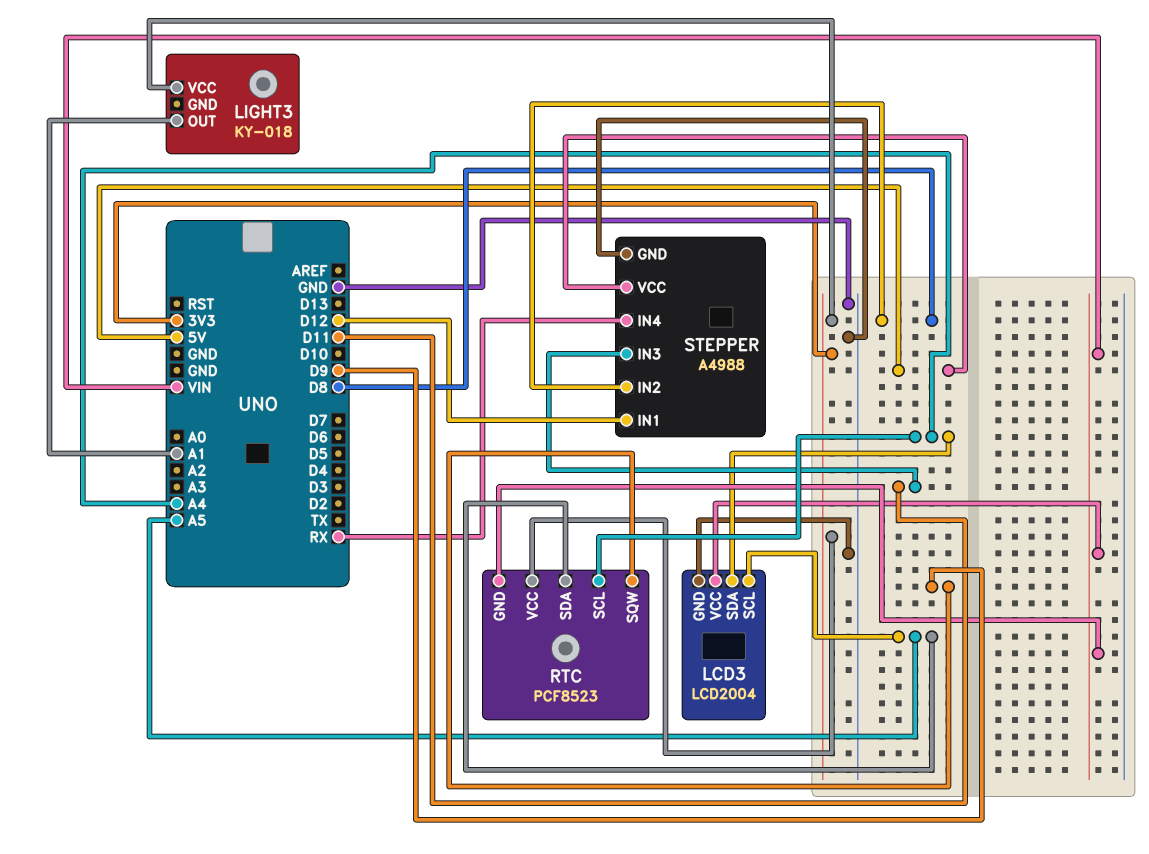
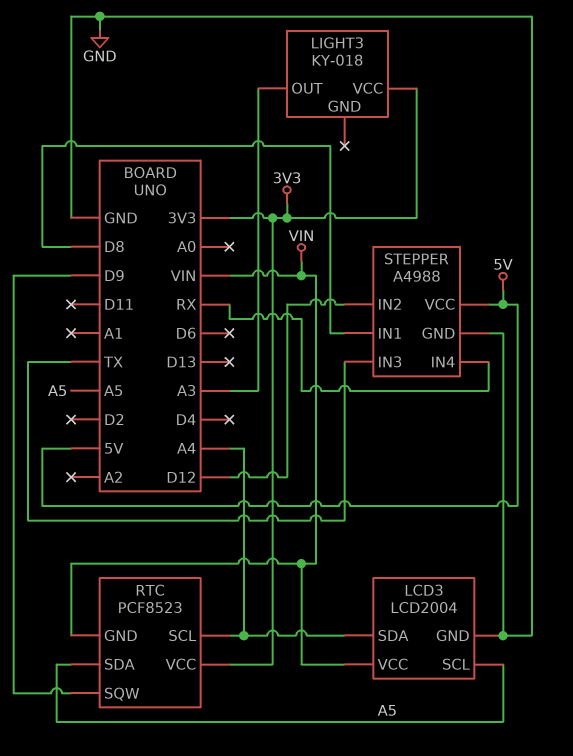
LIGHT3 pin OUT: A1 -> A3
STEPPER pin IN1: D12 -> D8
STEPPER pin IN2: D8 -> D12
STEPPER pin IN3: D11 -> TX

